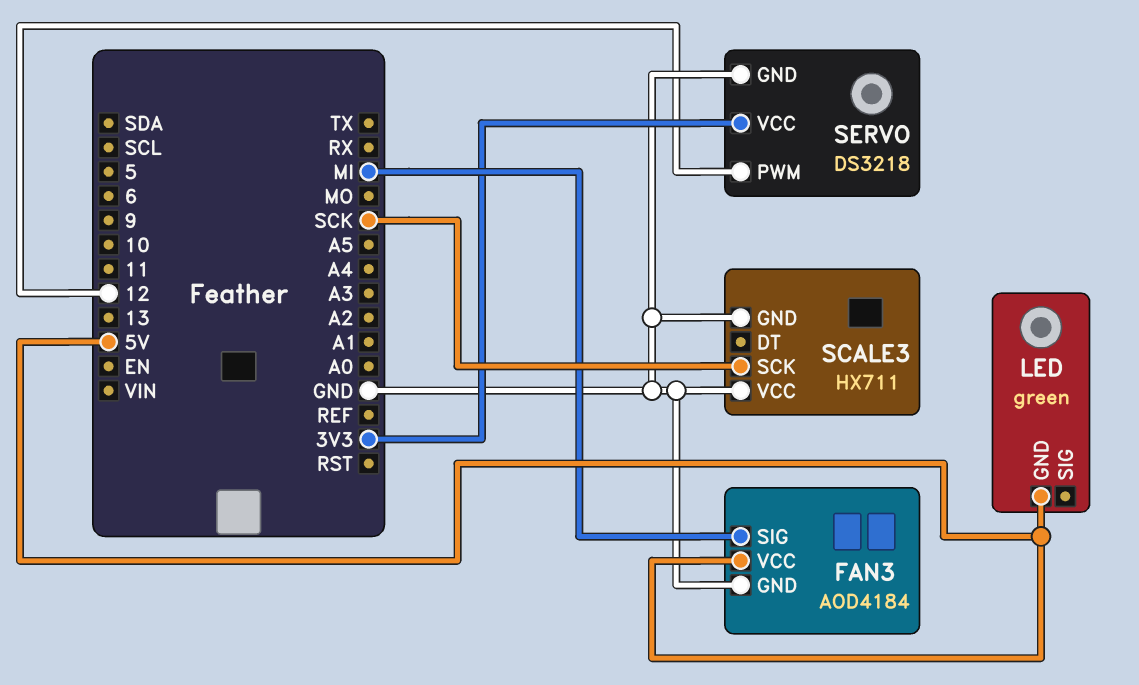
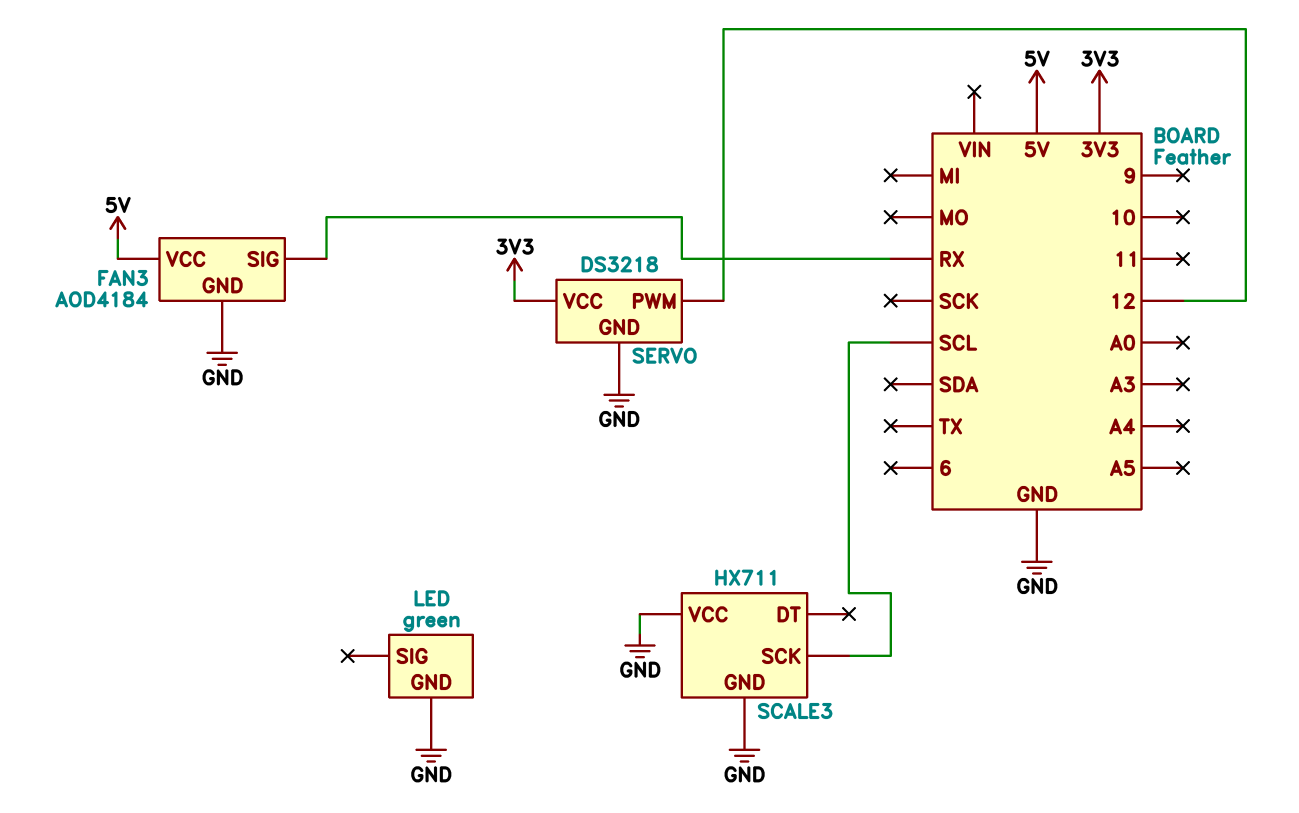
FAN3 pin SIG: MI -> RX
LED pin GND: 5V -> GND
SCALE3 pin SCK: SCK -> SCL

